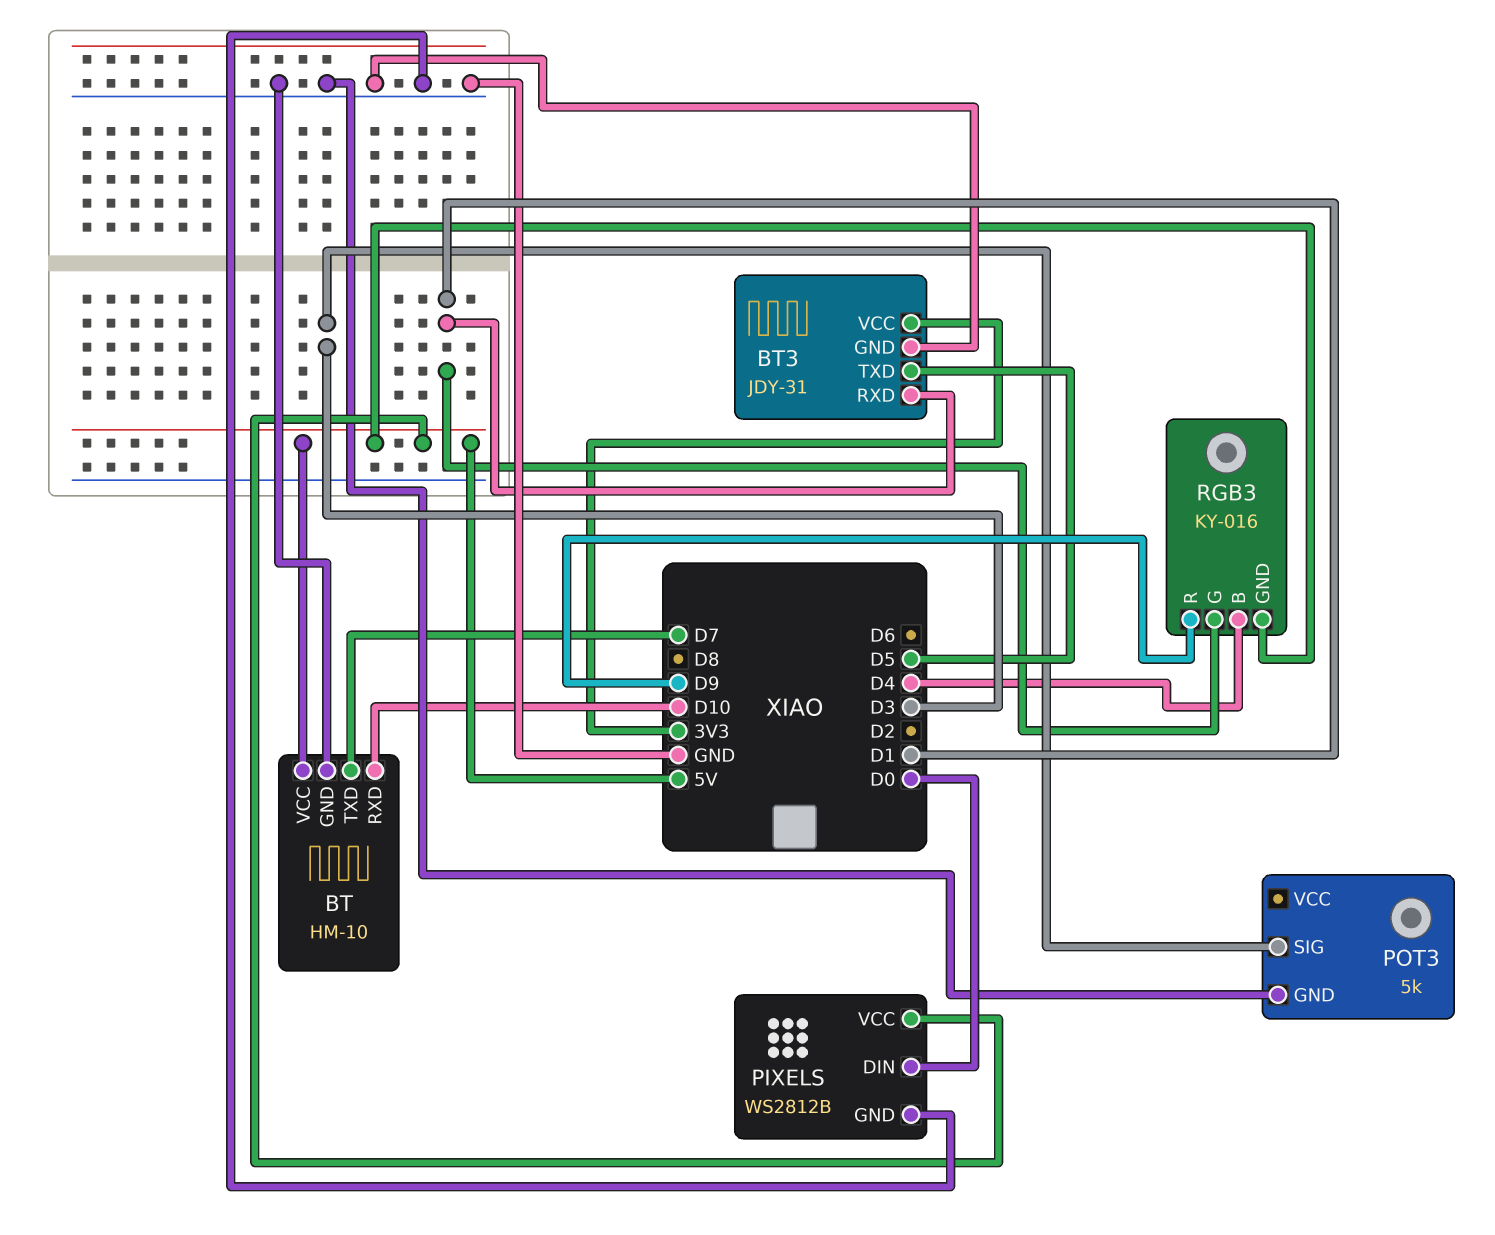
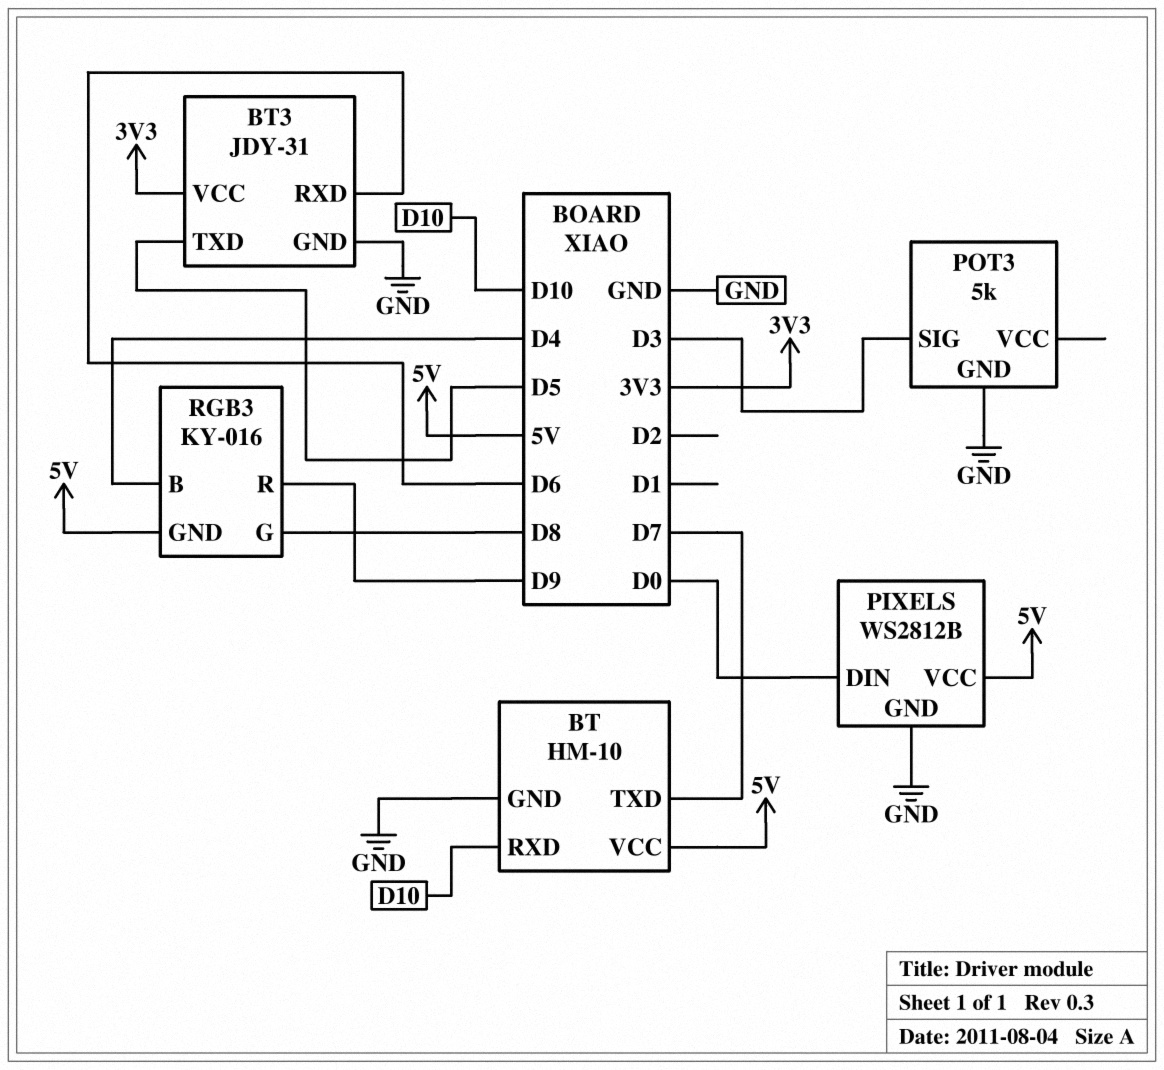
BT3 pin RXD: D1 -> D6
RGB3 pin G: D1 -> D8

